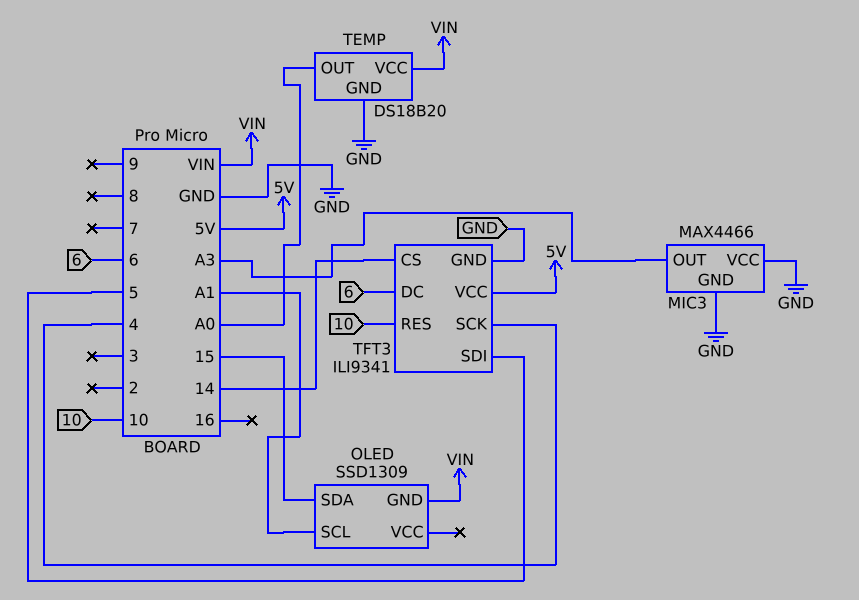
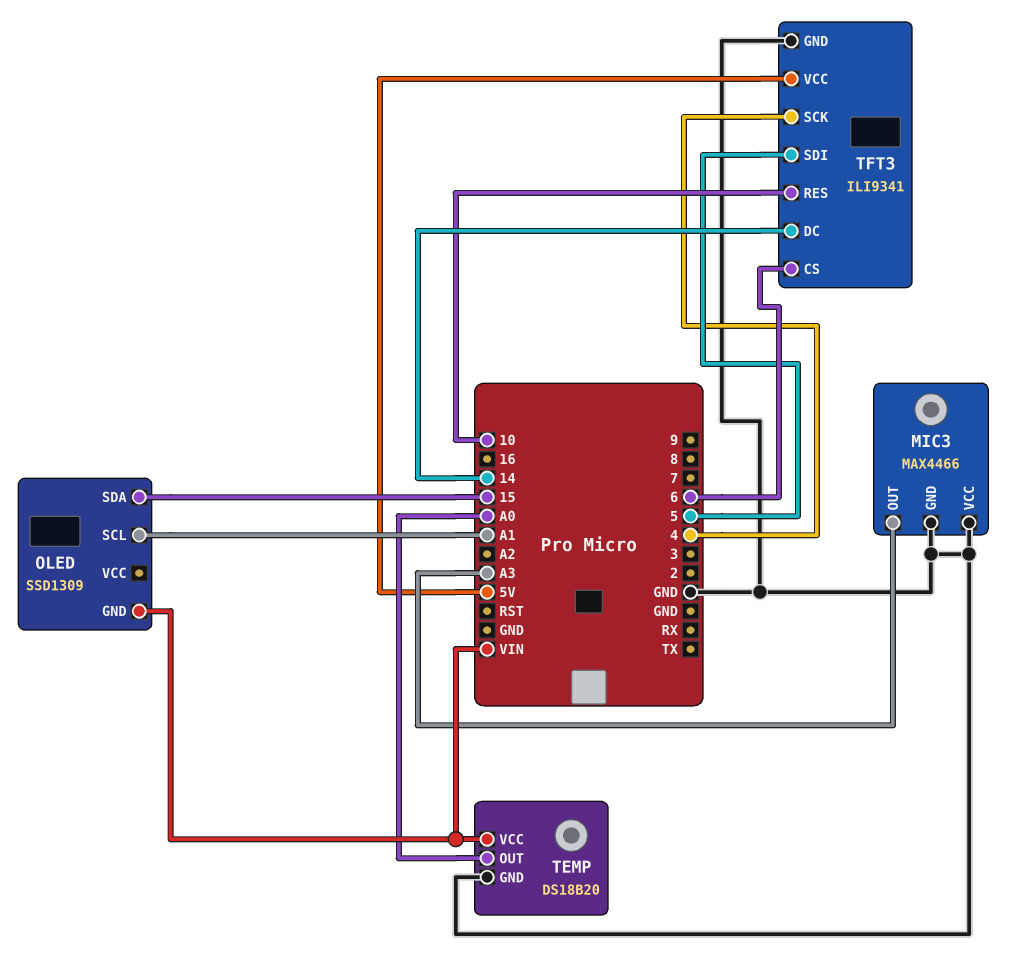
TFT3 pin CS: 14 -> 6
TFT3 pin DC: 6 -> 14

